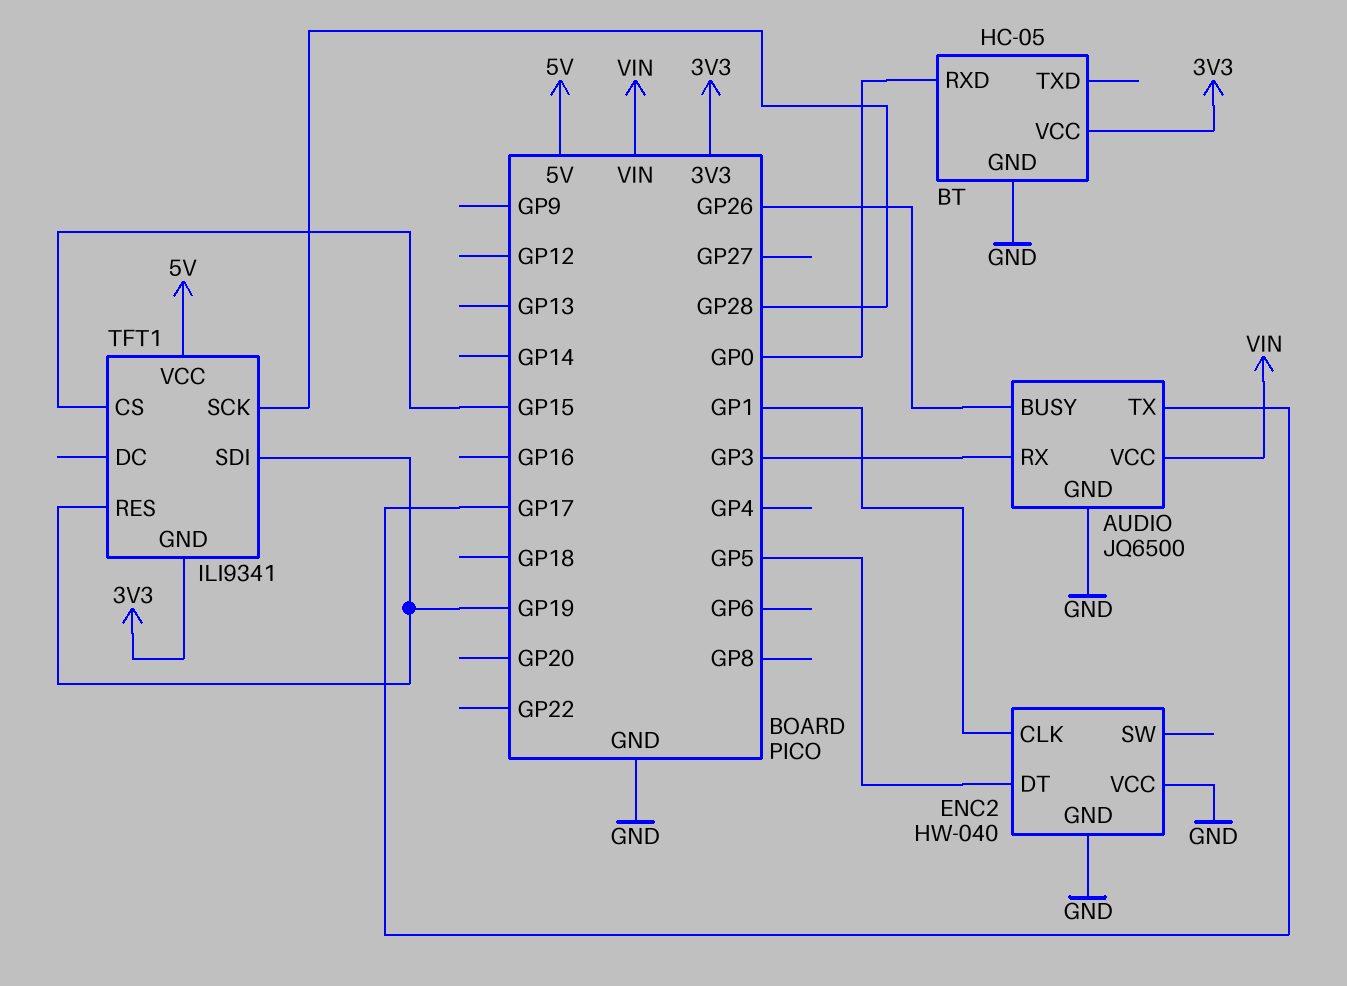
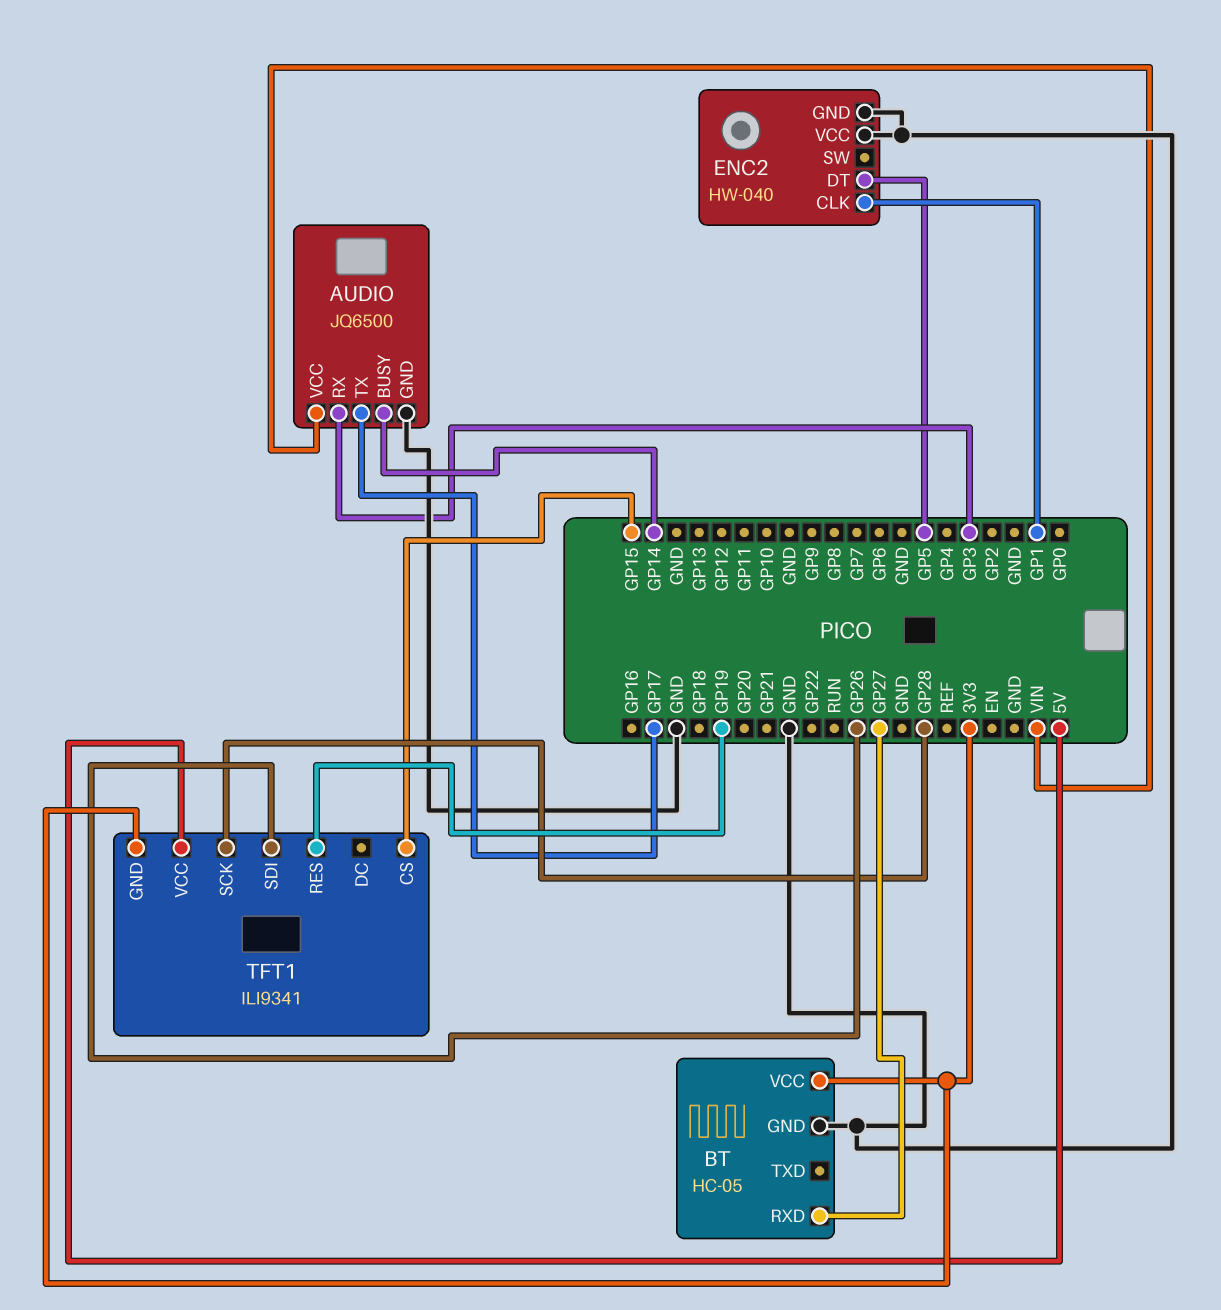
AUDIO pin BUSY: GP26 -> GP14
BT pin RXD: GP0 -> GP27
TFT1 pin SDI: GP19 -> GP26

